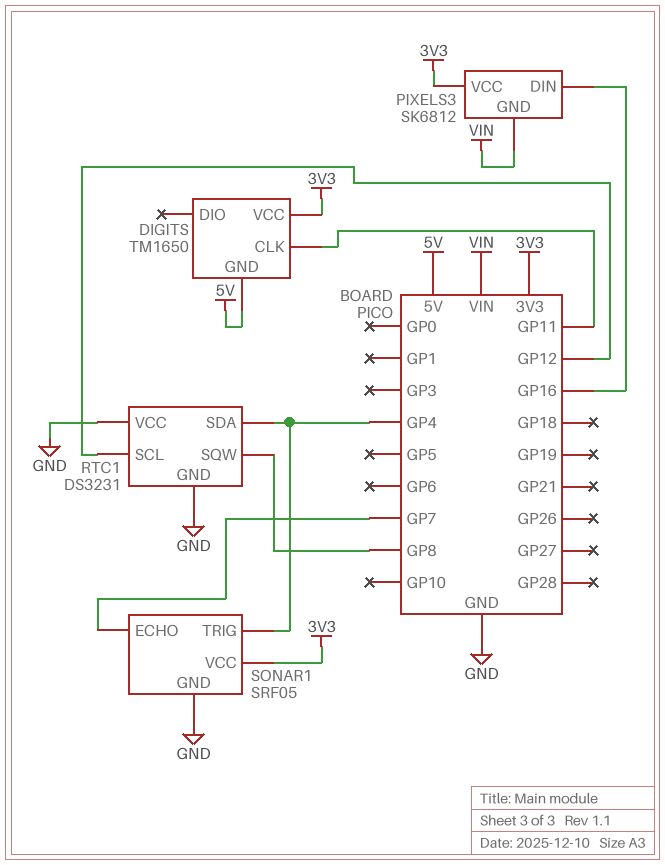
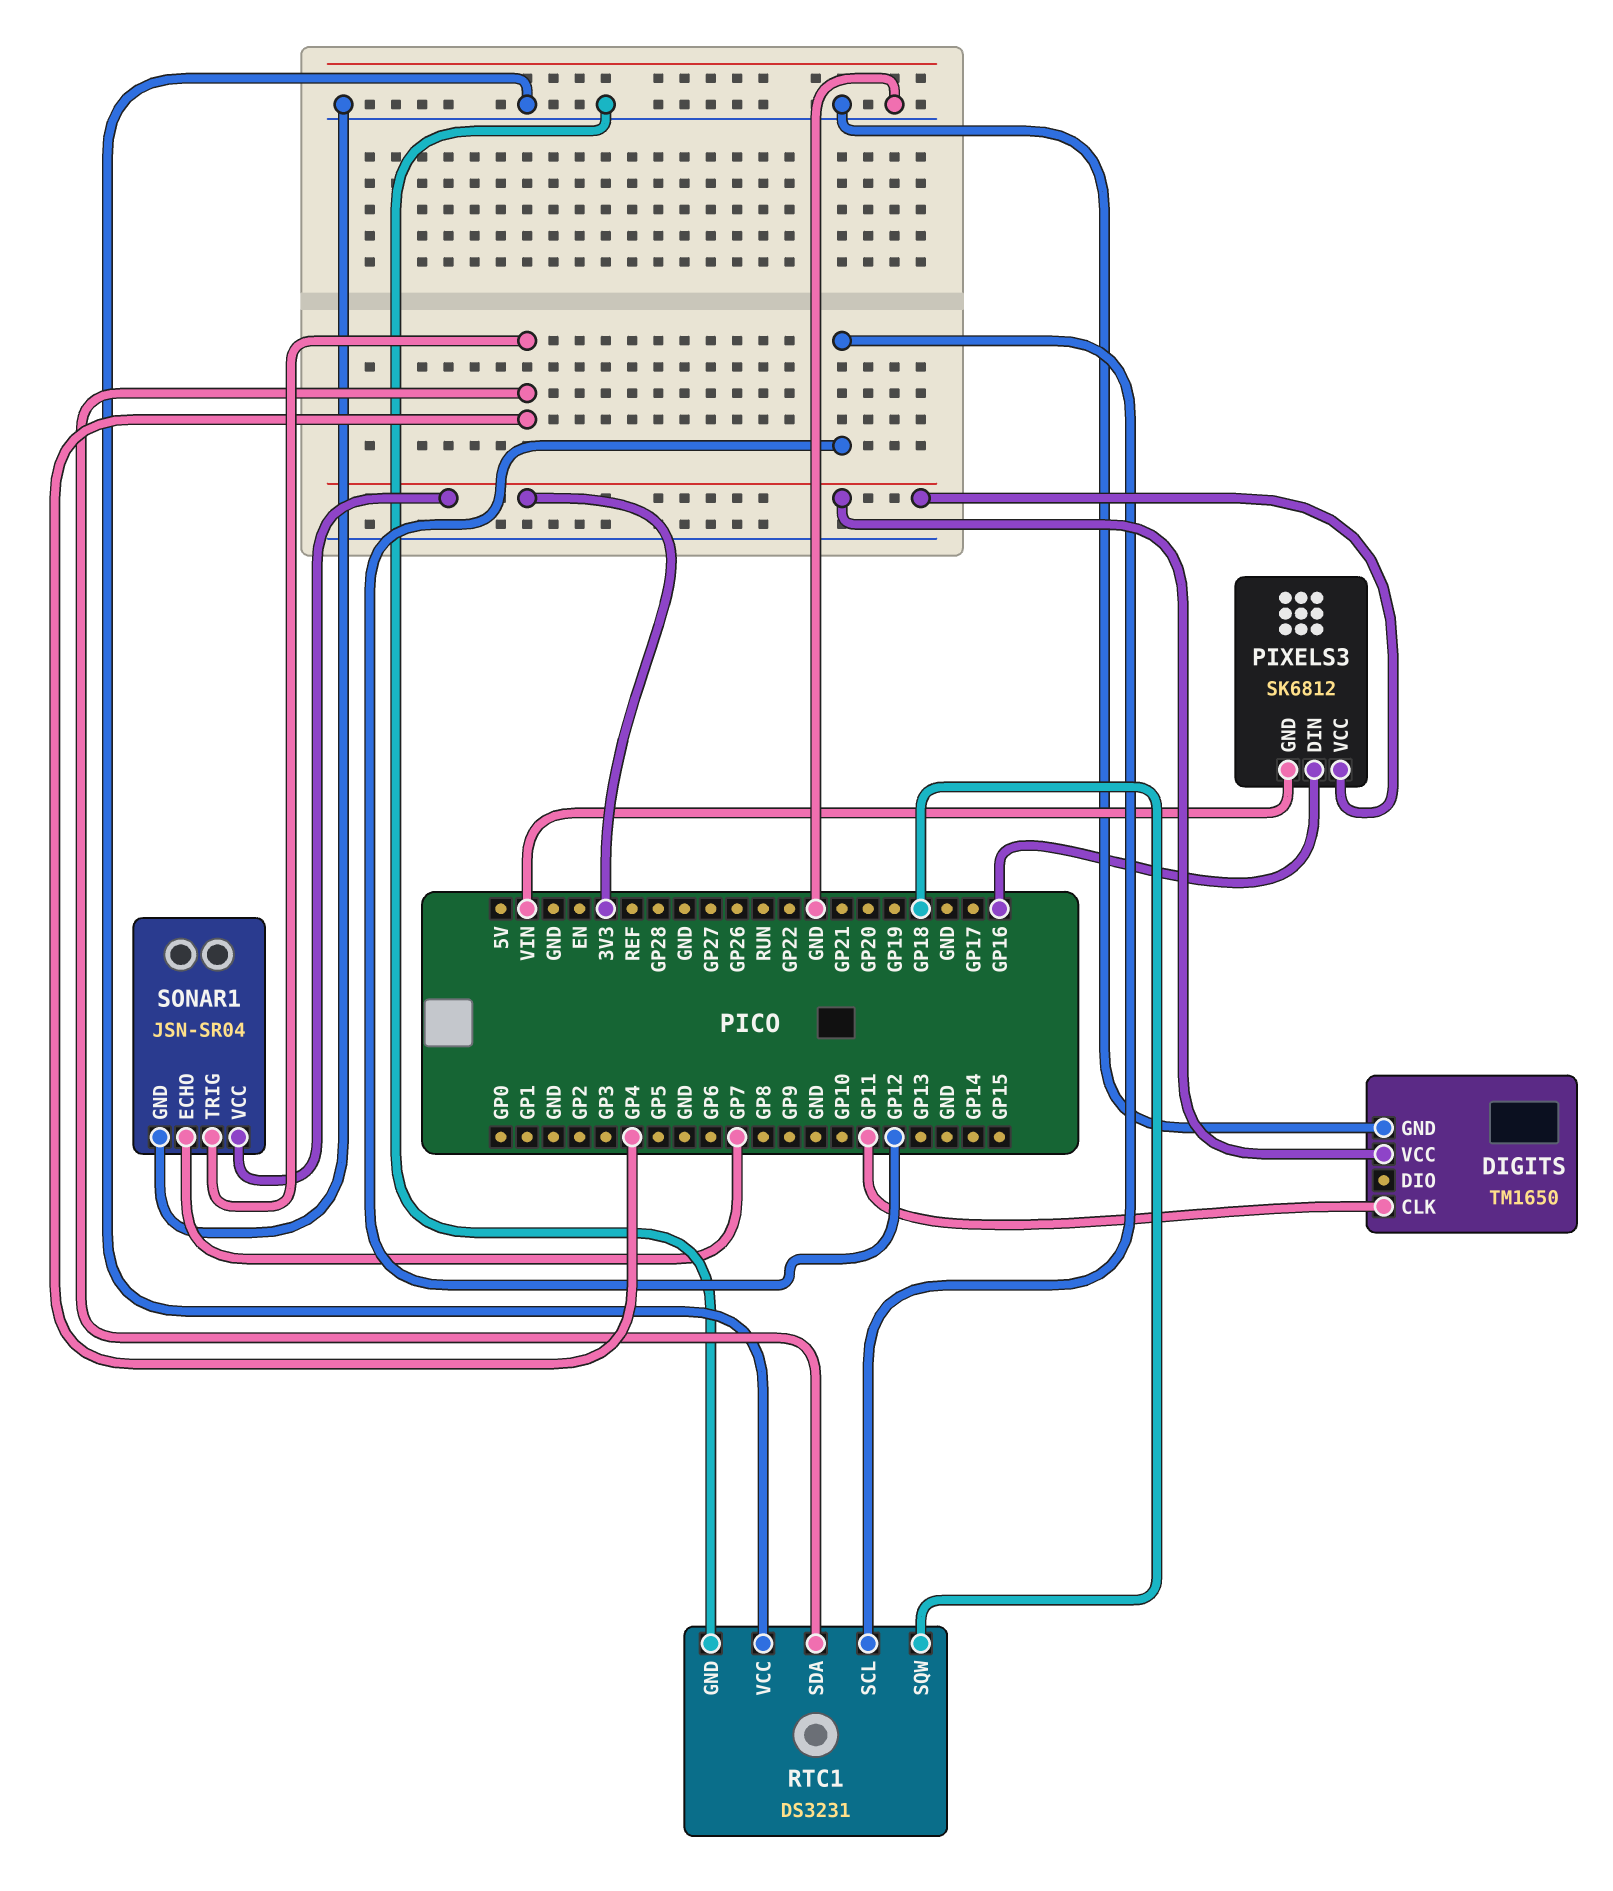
DIGITS pin GND: 5V -> GND
RTC1 pin SQW: GP8 -> GP18
SONAR1: SRF05 -> JSN-SR04

